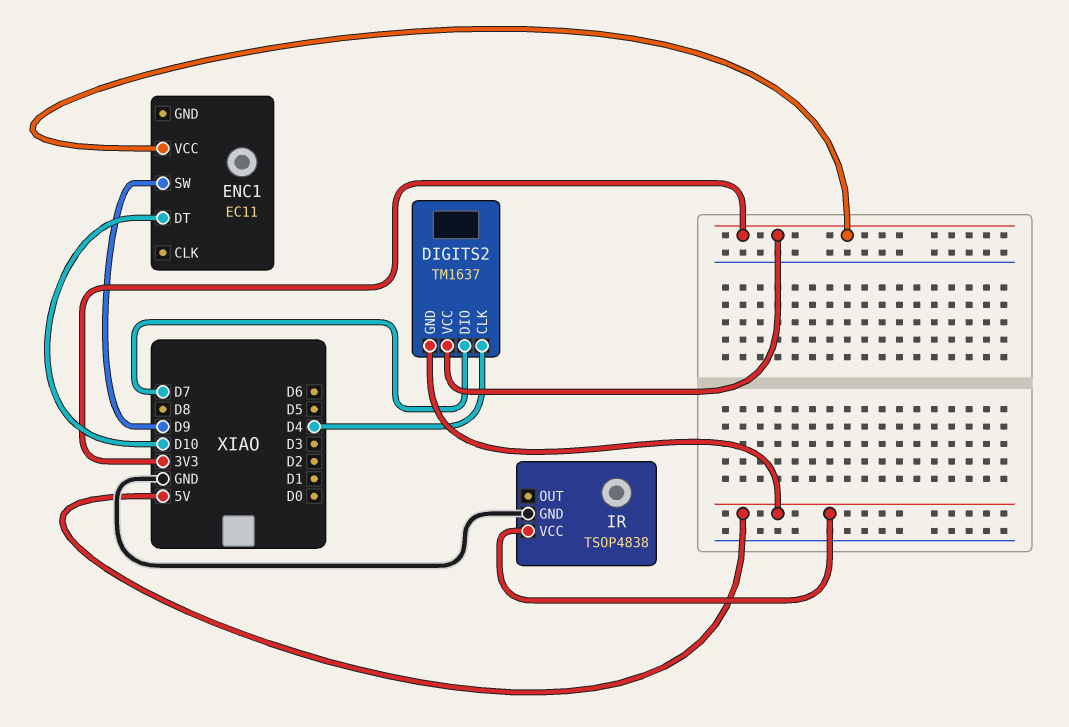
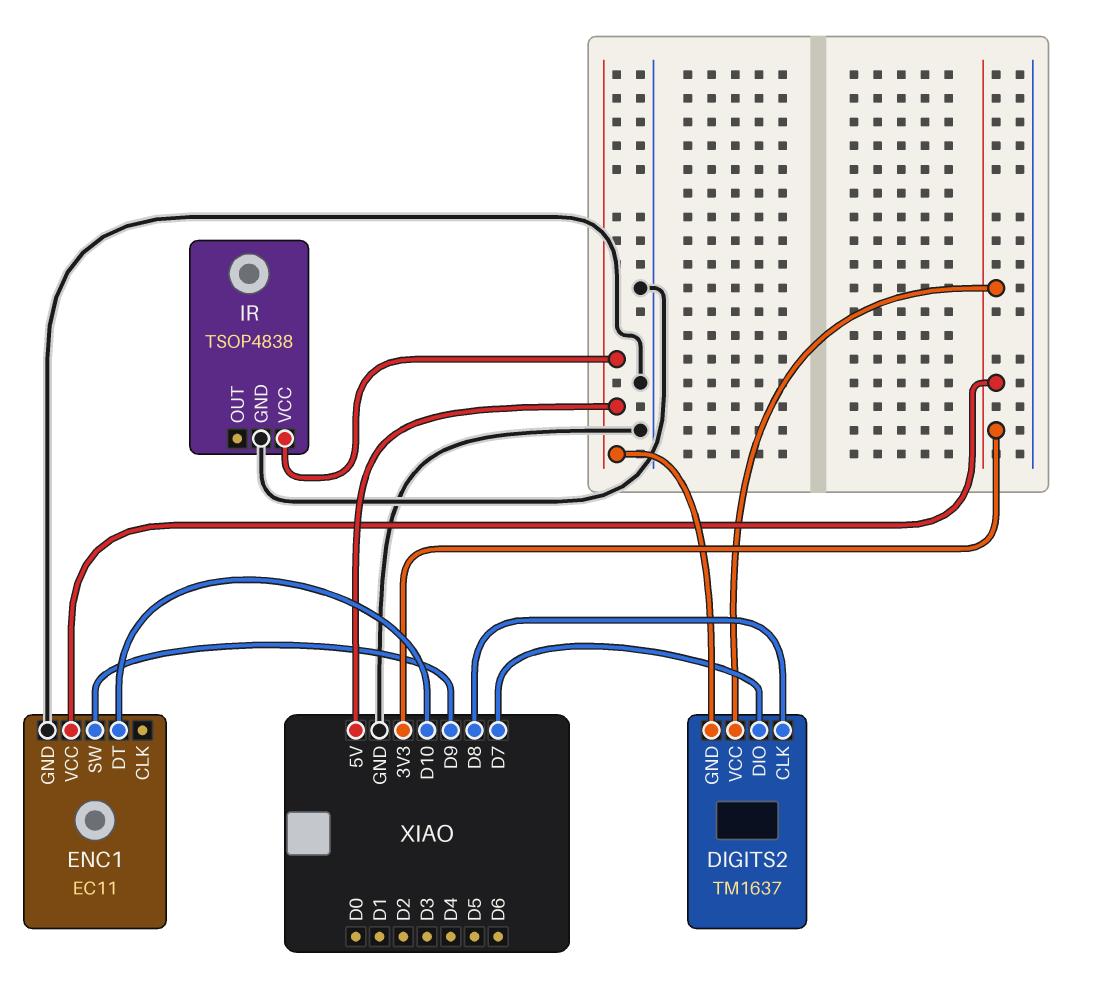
DIGITS2 pin CLK: D4 -> D8
ENC1 pin GND: none -> GND

